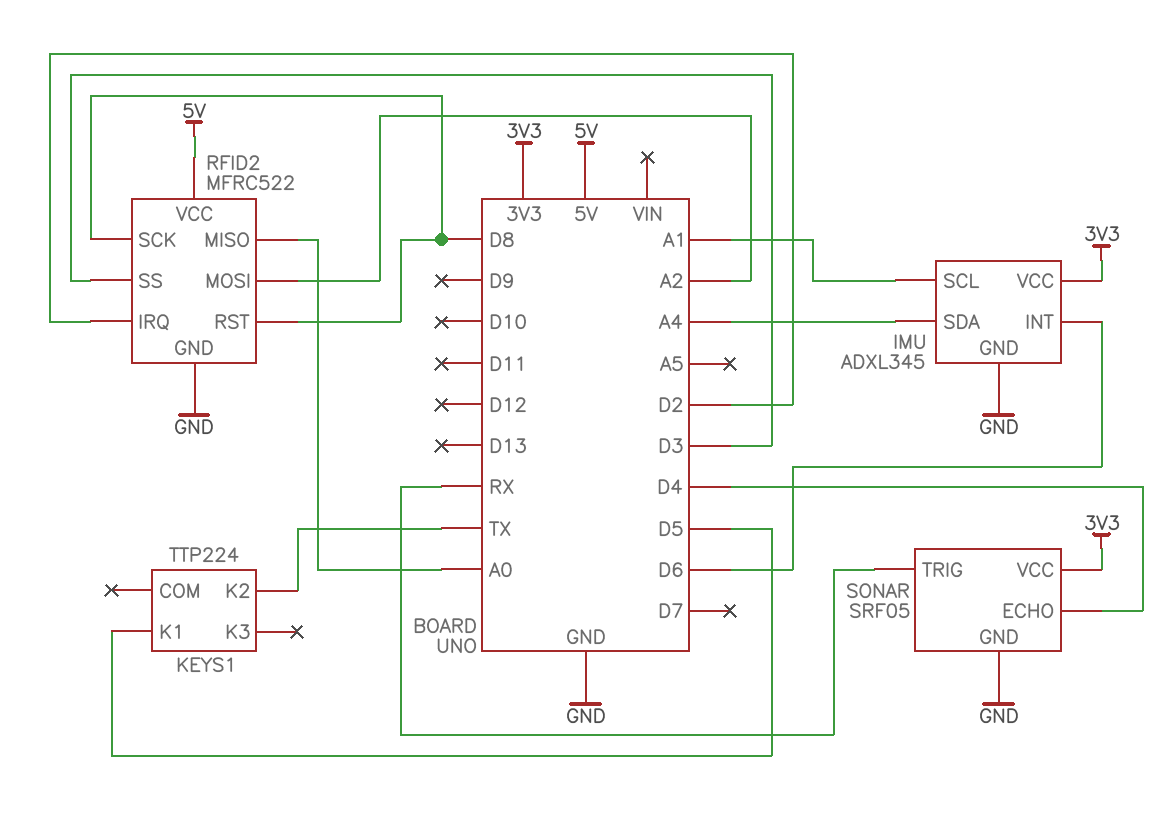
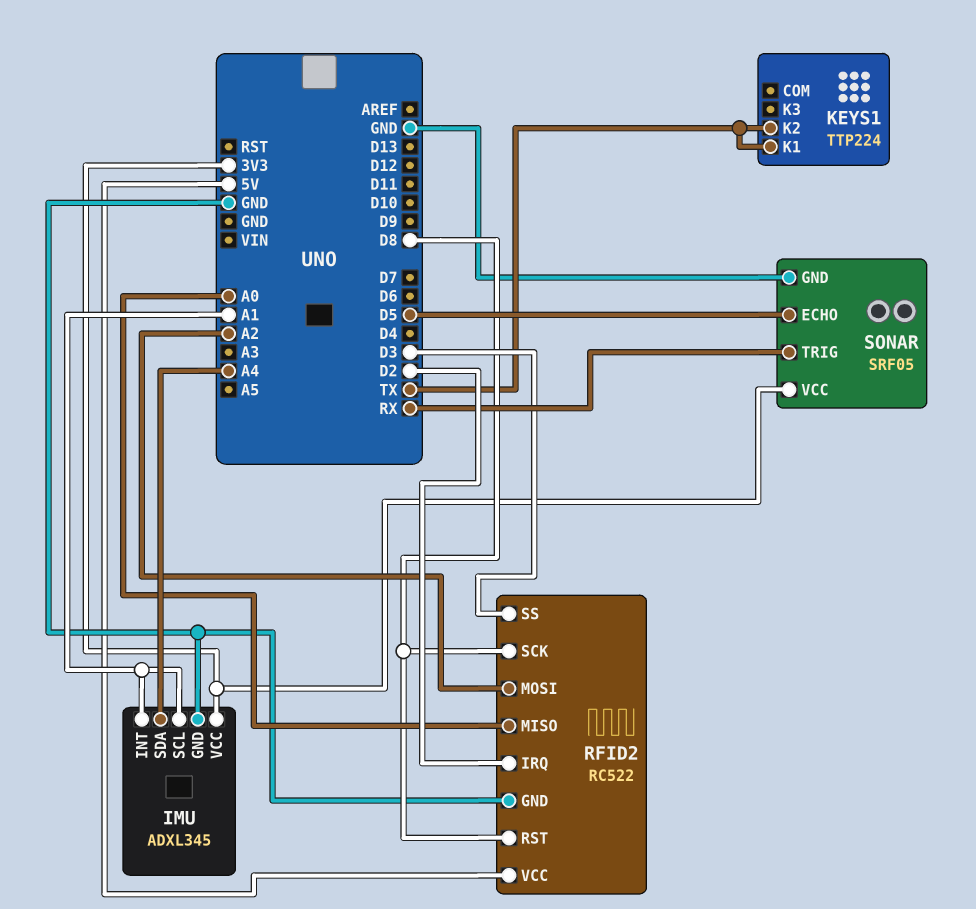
IMU pin INT: D6 -> A1
KEYS1 pin K1: D5 -> TX
RFID2: MFRC522 -> RC522
SONAR pin ECHO: D4 -> D5

